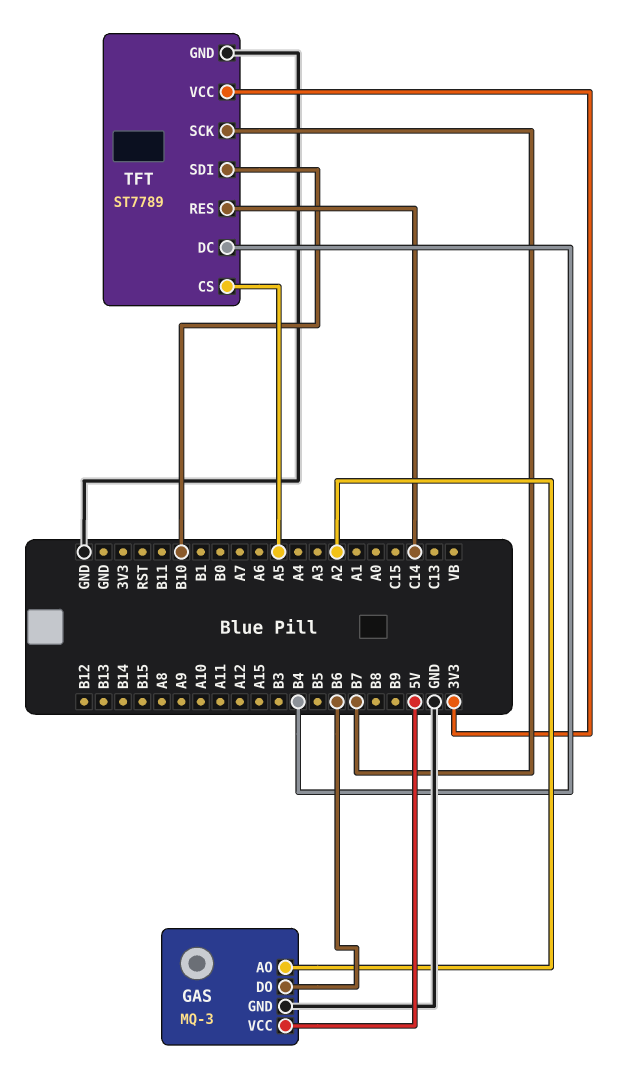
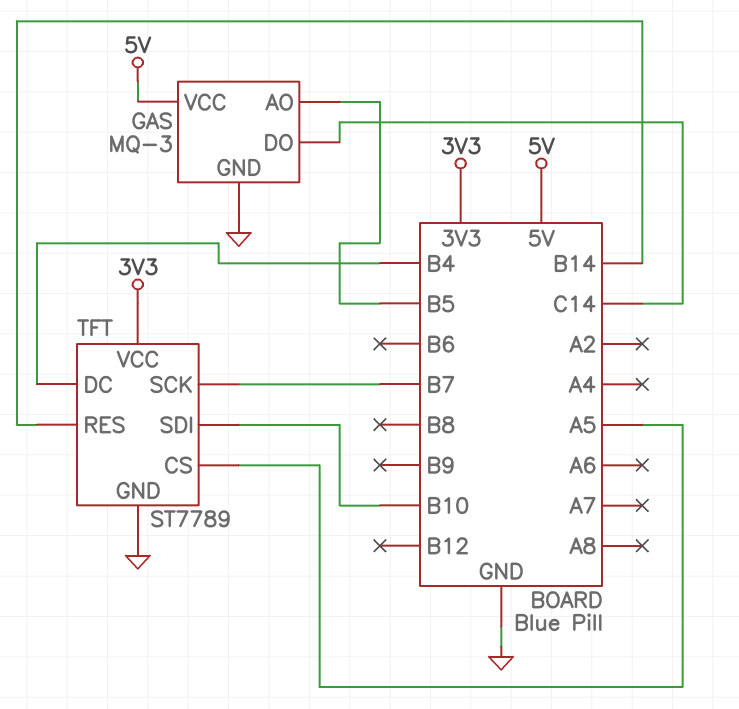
GAS pin AO: A2 -> B5
GAS pin DO: B6 -> C14
TFT pin RES: C14 -> B14

